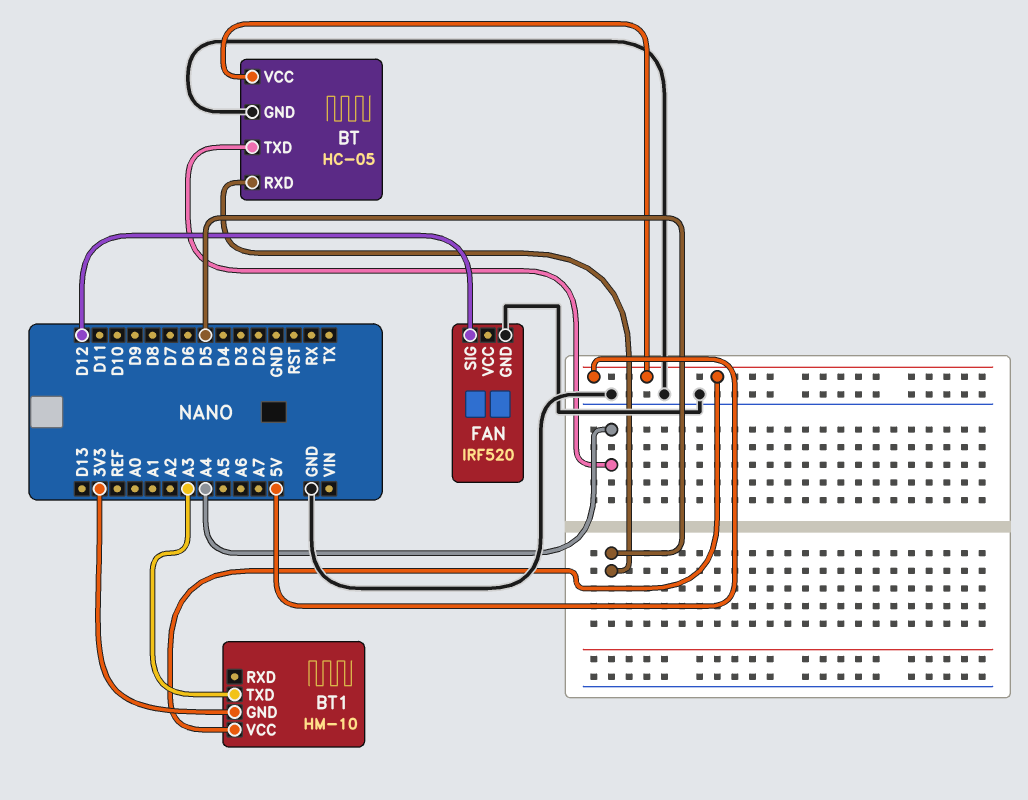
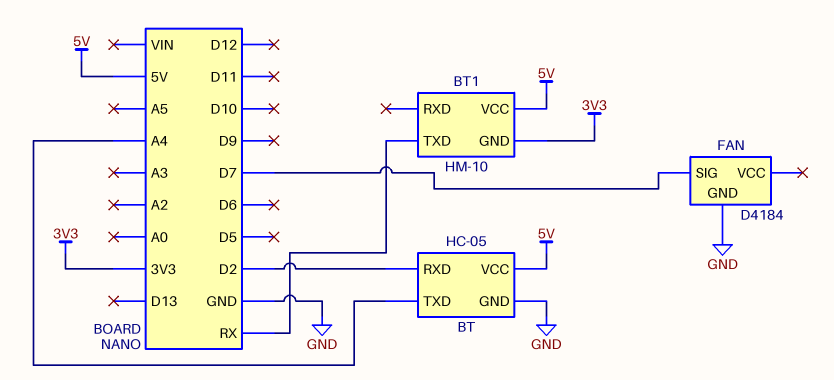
BT pin RXD: D5 -> D2
BT1 pin TXD: A3 -> RX
FAN: IRF520 -> D4184
FAN pin SIG: D12 -> D7

